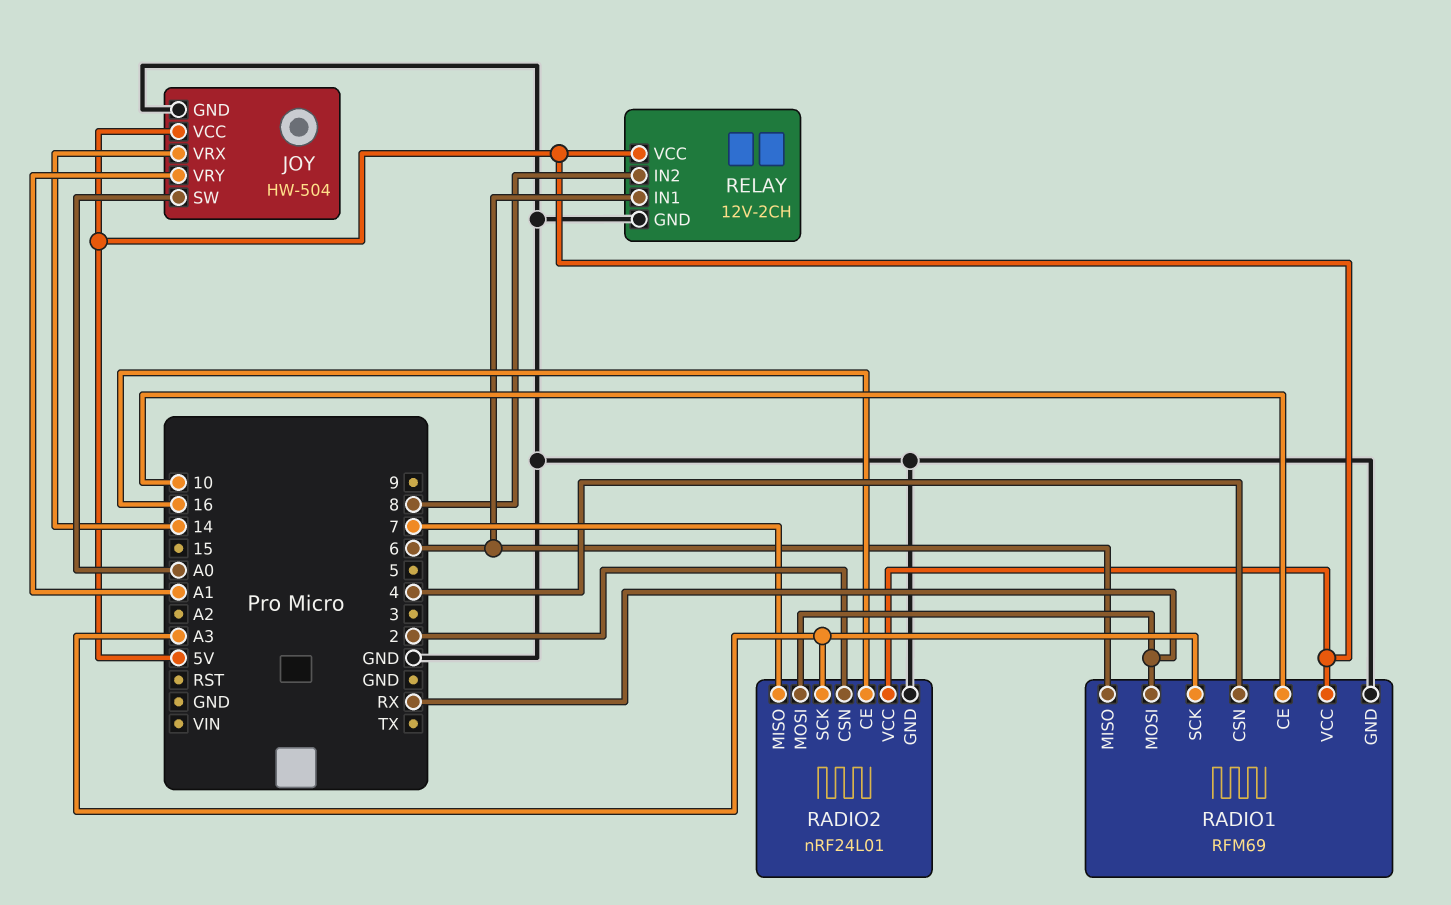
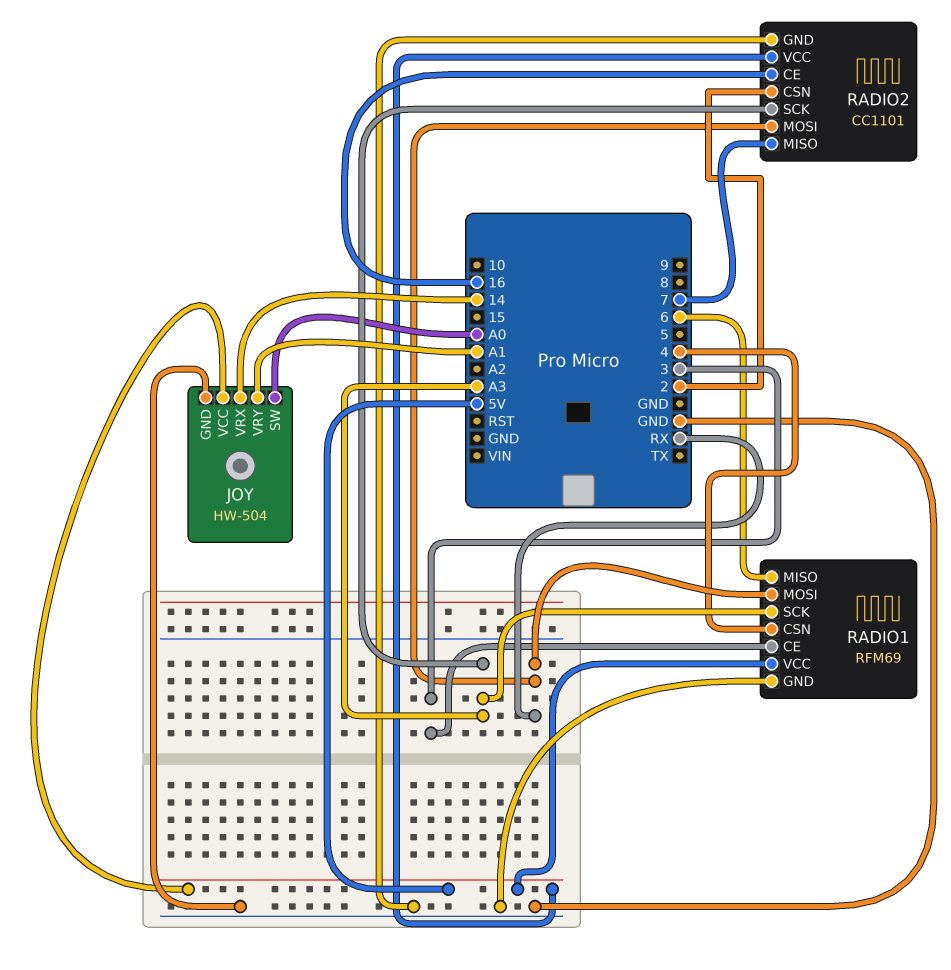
RADIO1 pin CE: 10 -> 3
RADIO2: nRF24L01 -> CC1101
RELAY: 12V-2CH -> none
RELAY pin GND: GND -> none
RELAY pin IN1: 6 -> none
RELAY pin IN2: 8 -> none
RELAY pin VCC: 5V -> none

